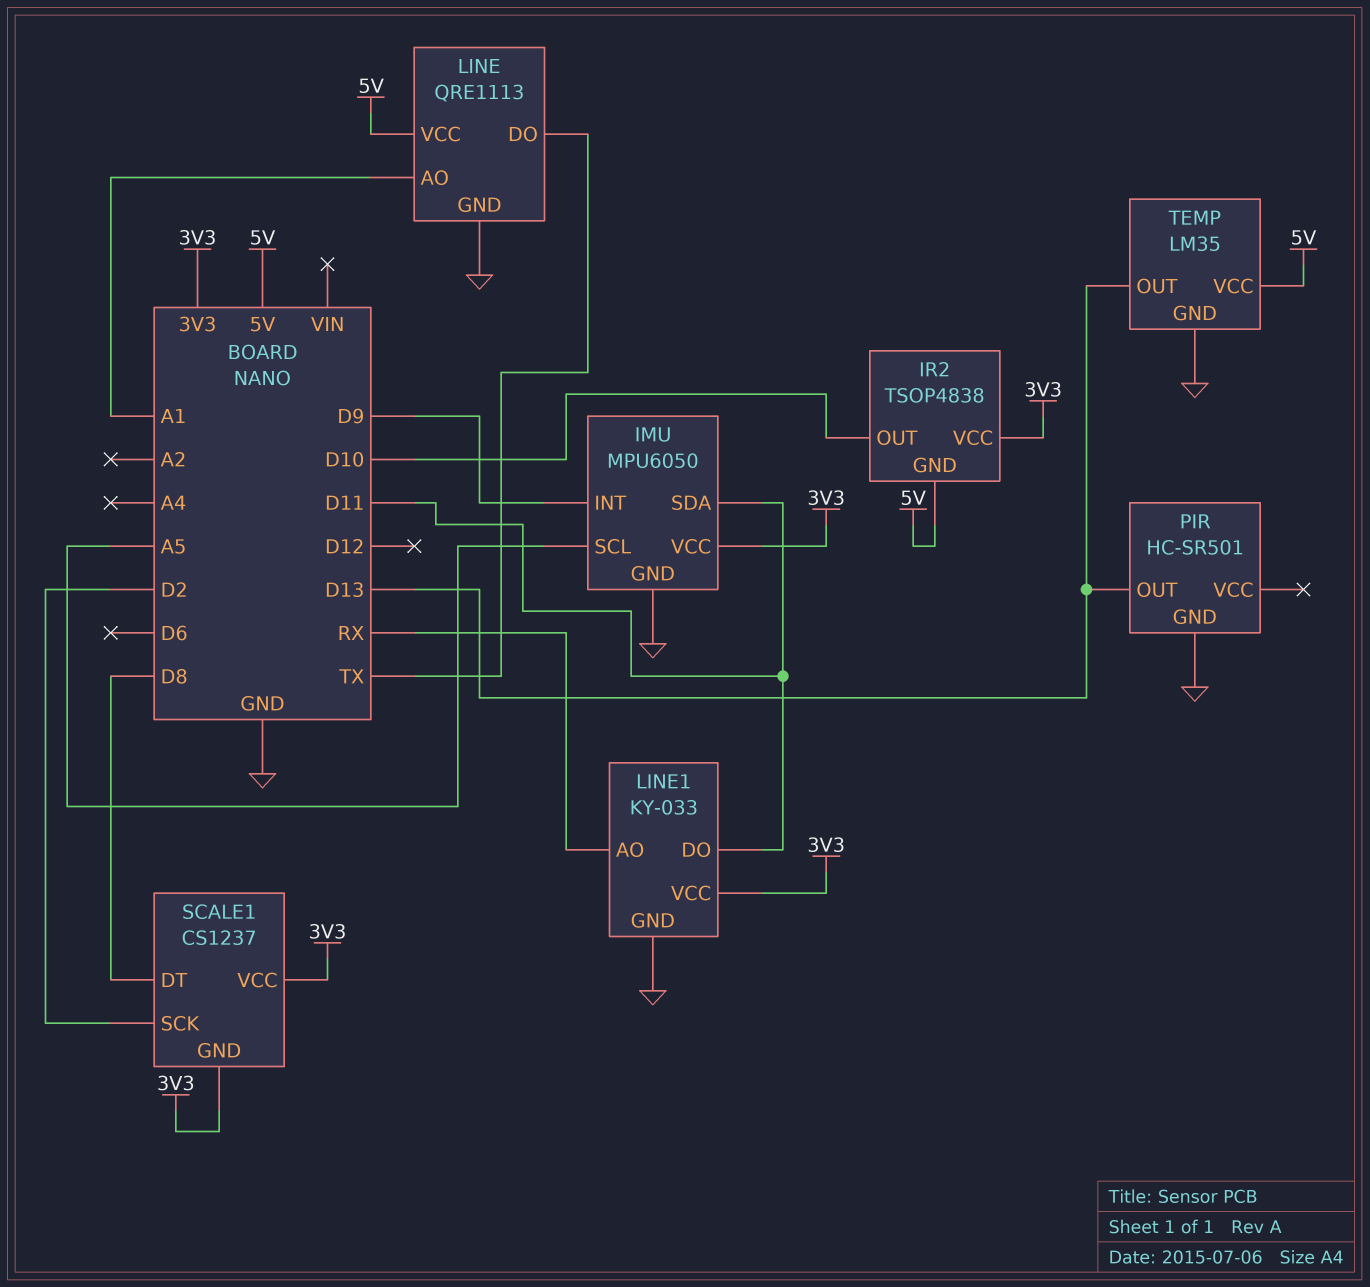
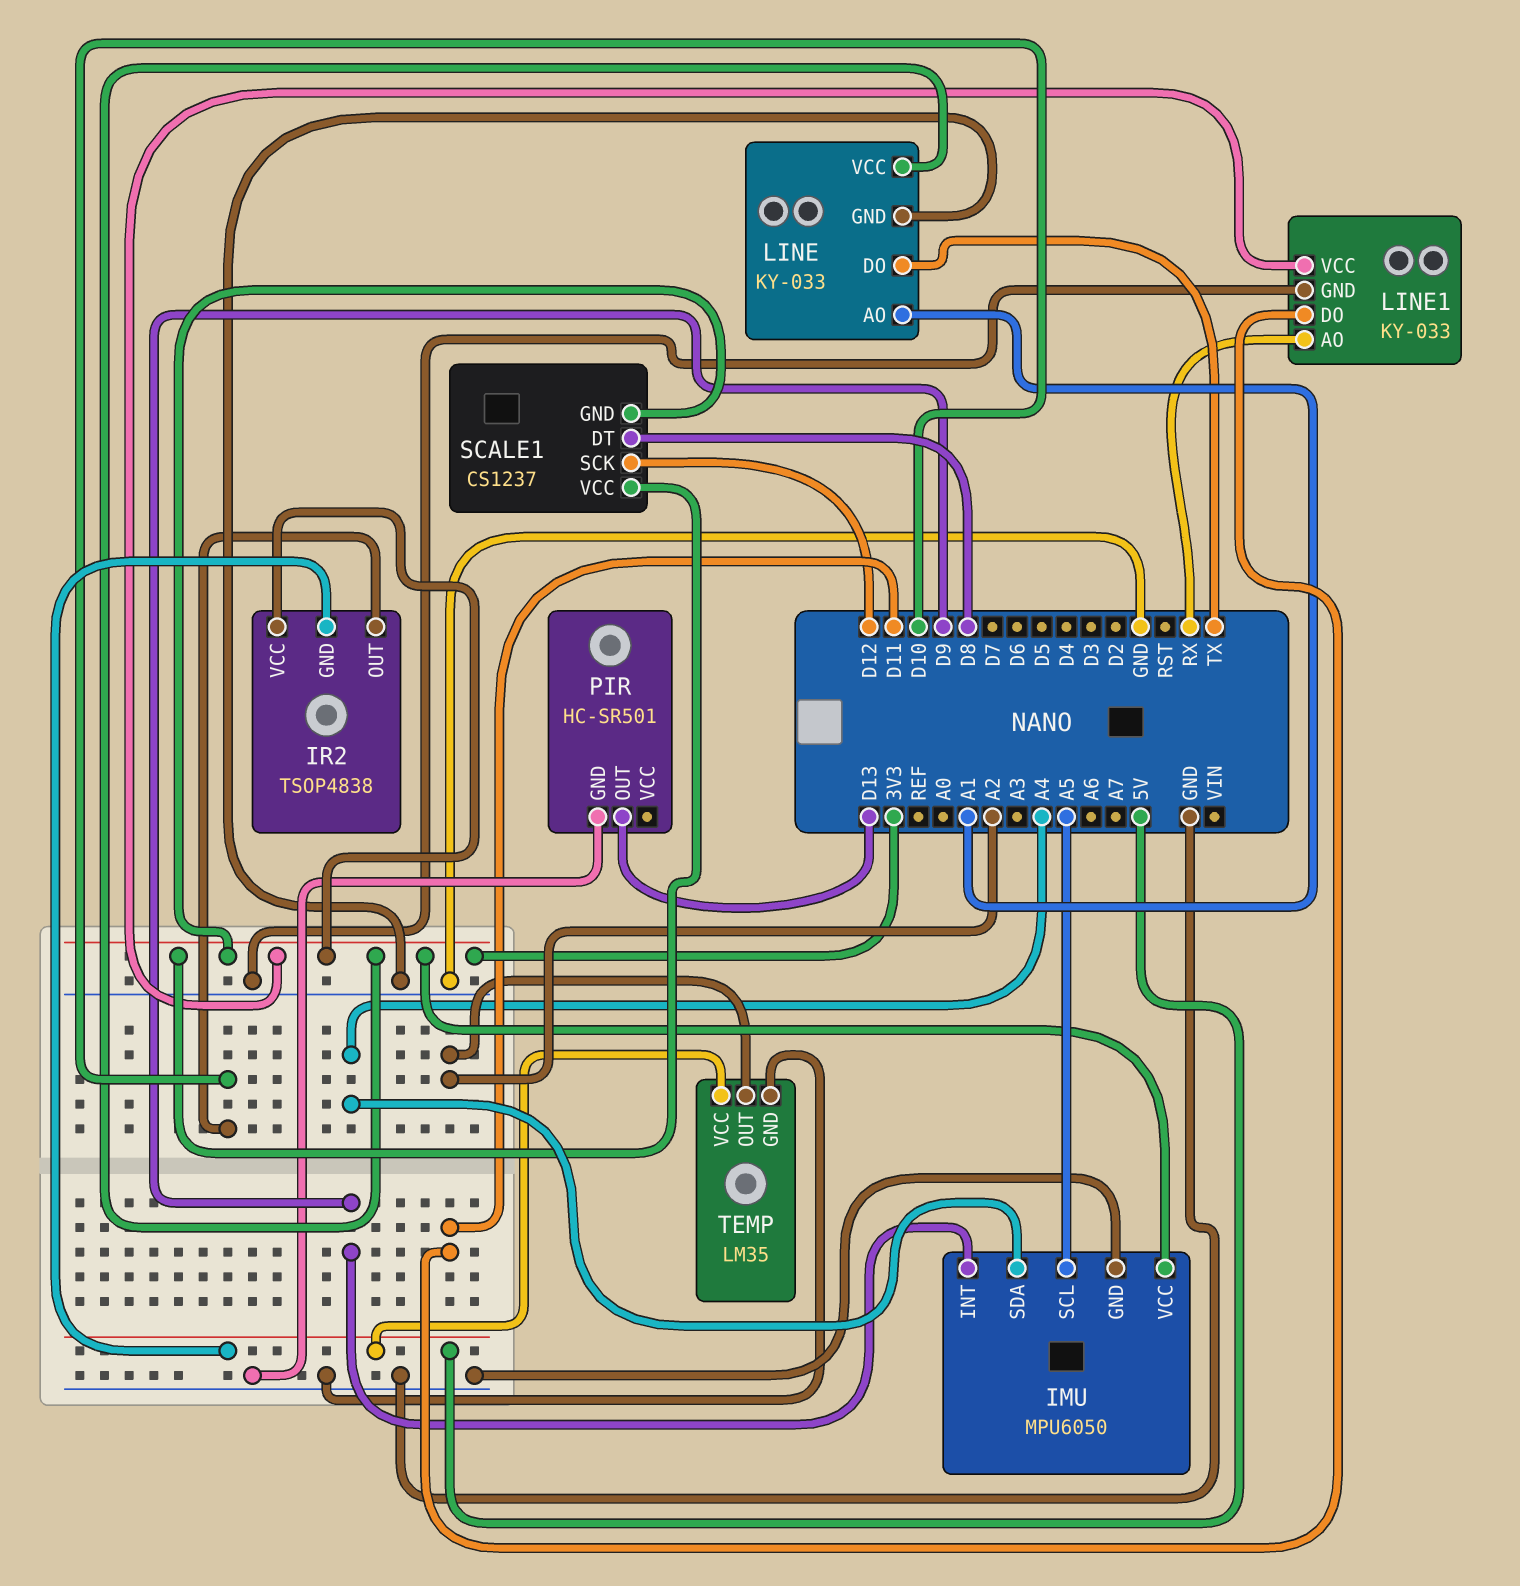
IMU pin SDA: D11 -> A4
LINE: QRE1113 -> KY-033
LINE pin VCC: 5V -> 3V3
SCALE1 pin SCK: D2 -> D12
TEMP pin OUT: D13 -> A2

